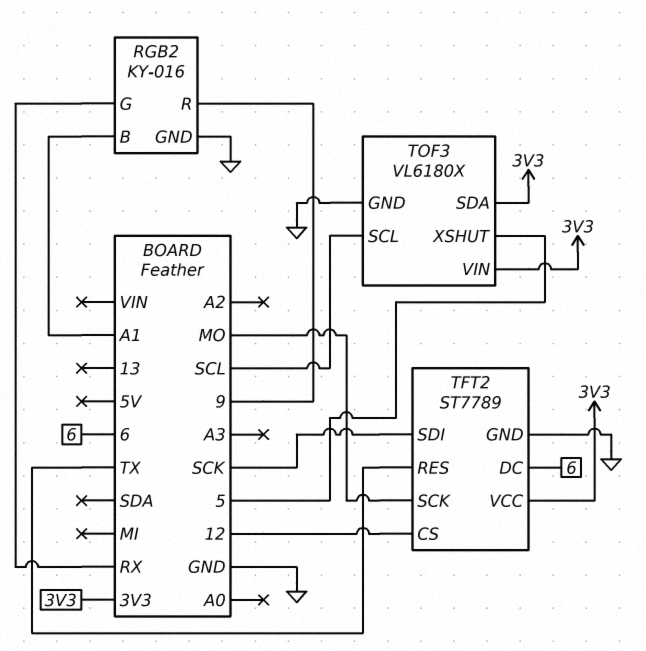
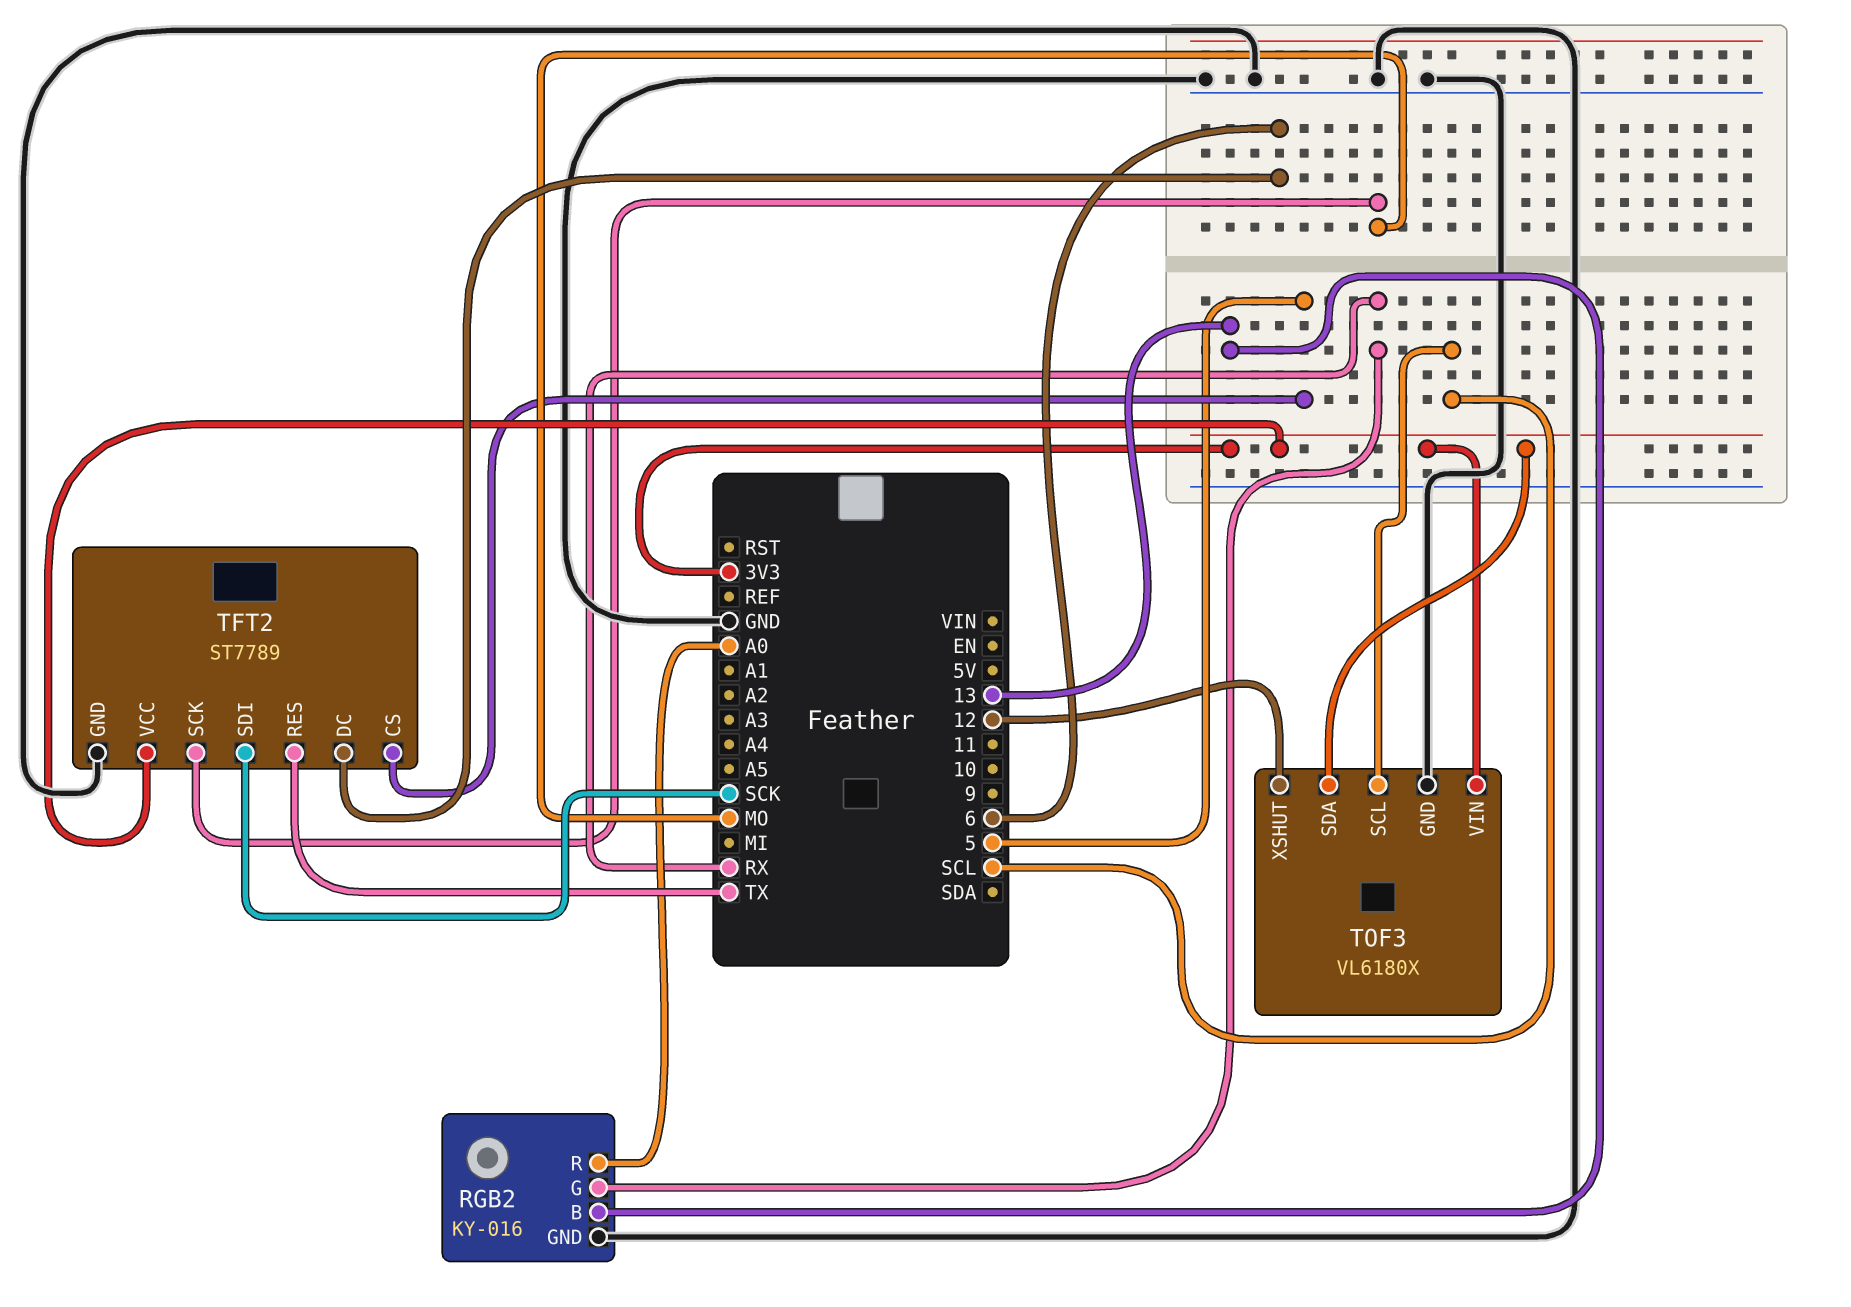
RGB2 pin B: A1 -> 13
RGB2 pin R: 9 -> A0
TFT2 pin CS: 12 -> 5
TOF3 pin XSHUT: 5 -> 12

